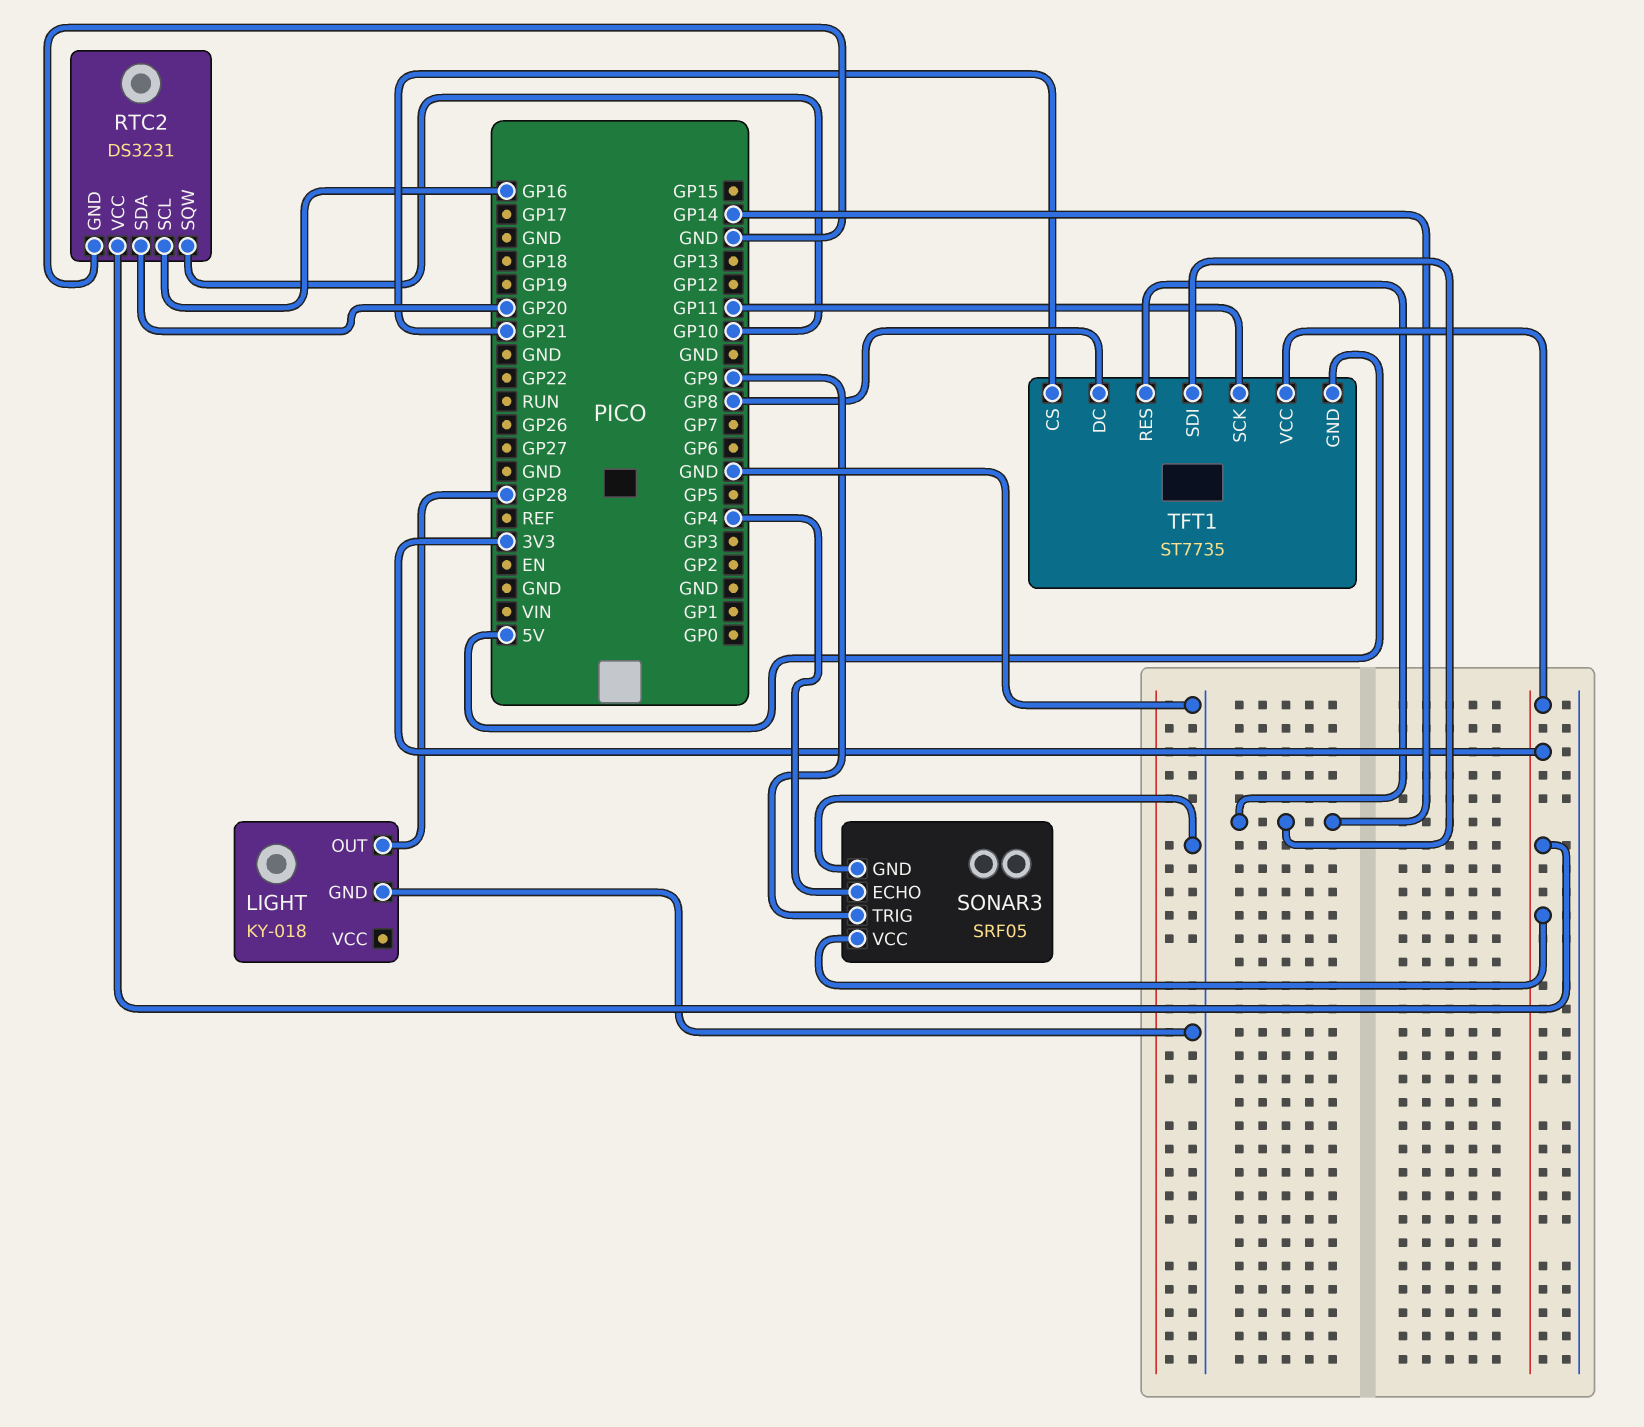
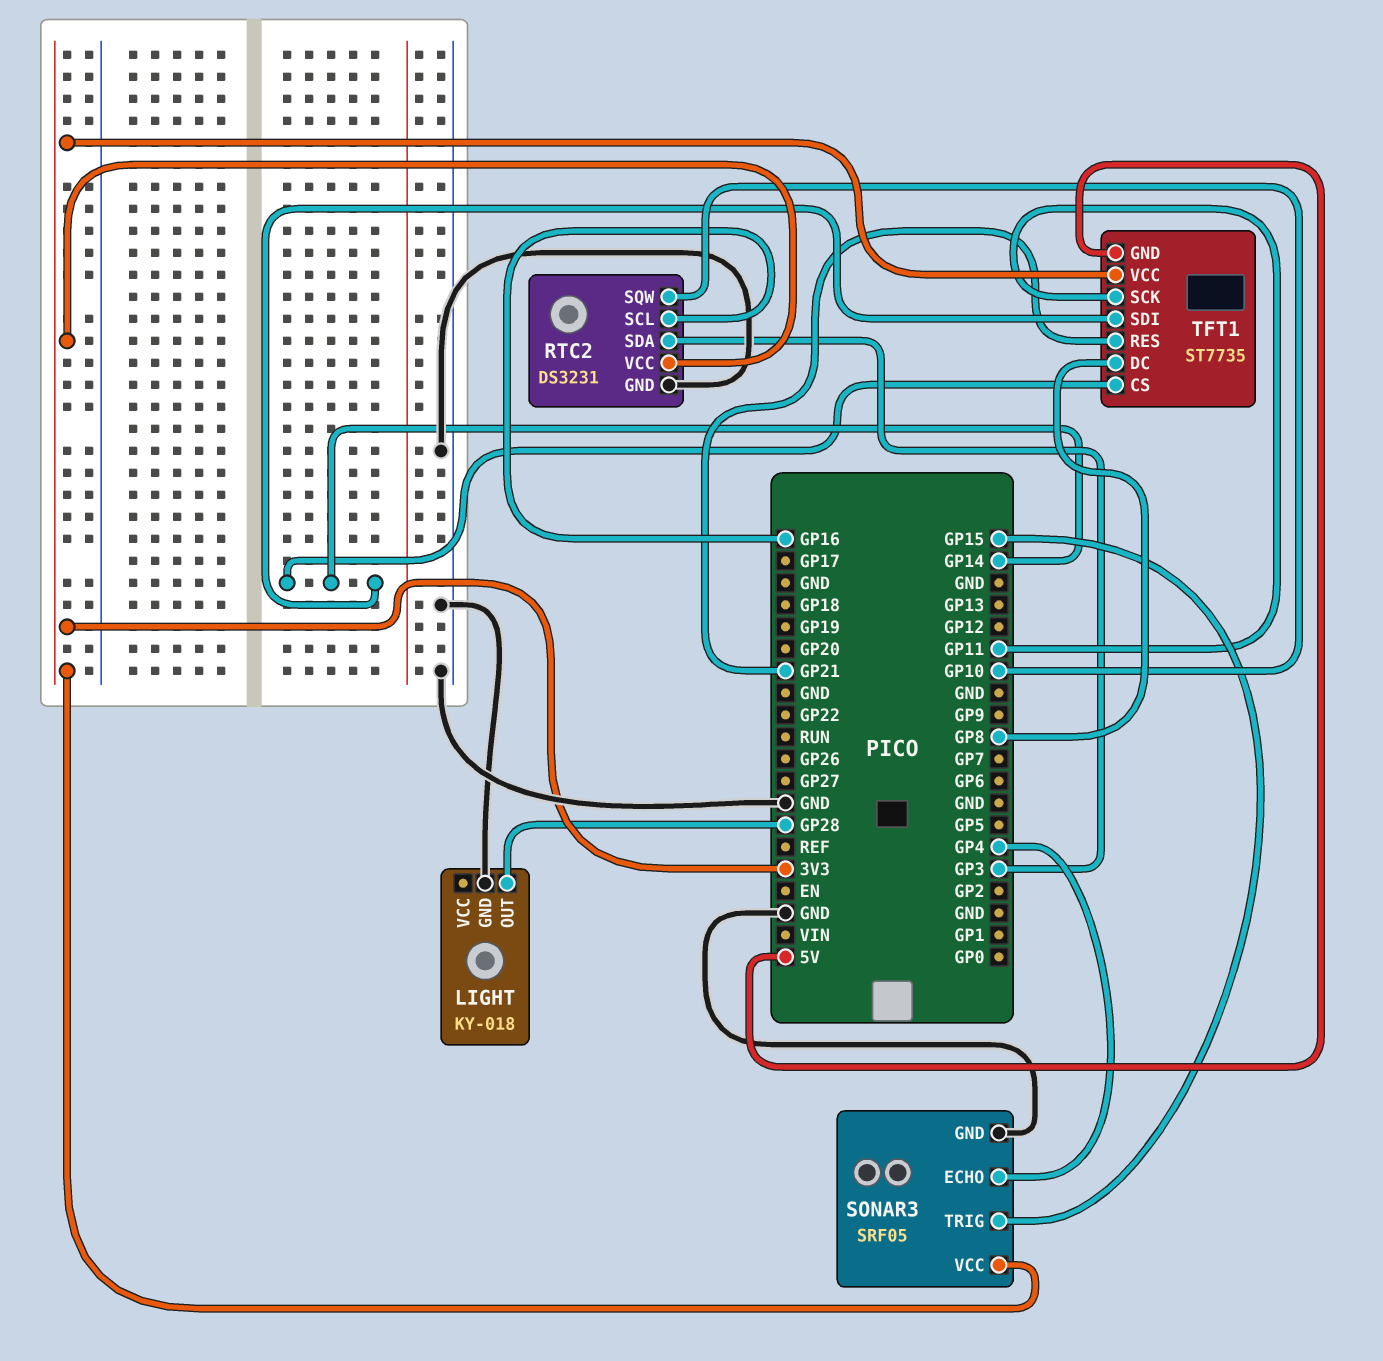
RTC2 pin SDA: GP20 -> GP3
SONAR3 pin TRIG: GP9 -> GP15
TFT1 pin CS: GP21 -> GP14
TFT1 pin RES: GP14 -> GP21

